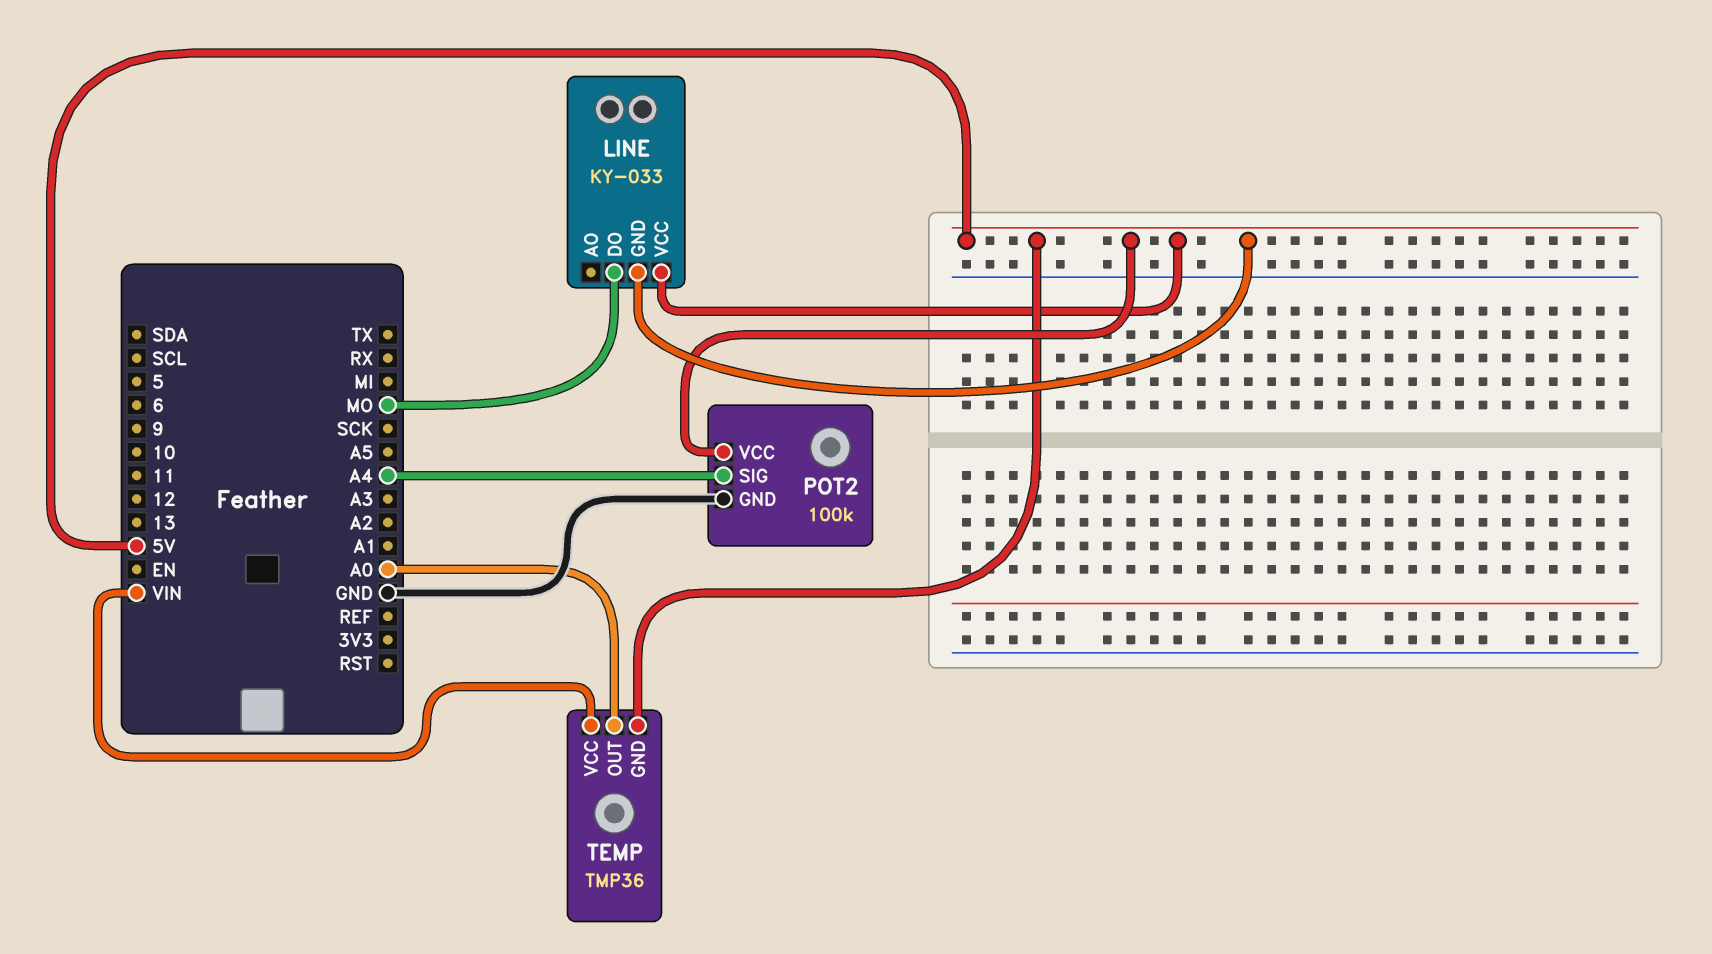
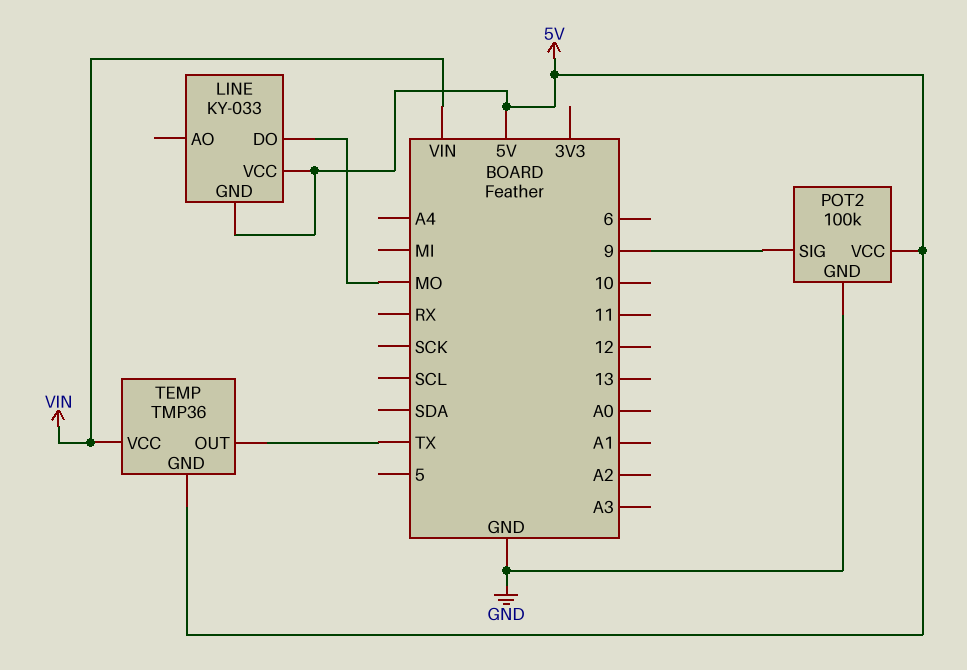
POT2 pin SIG: A4 -> 9
TEMP pin OUT: A0 -> TX

